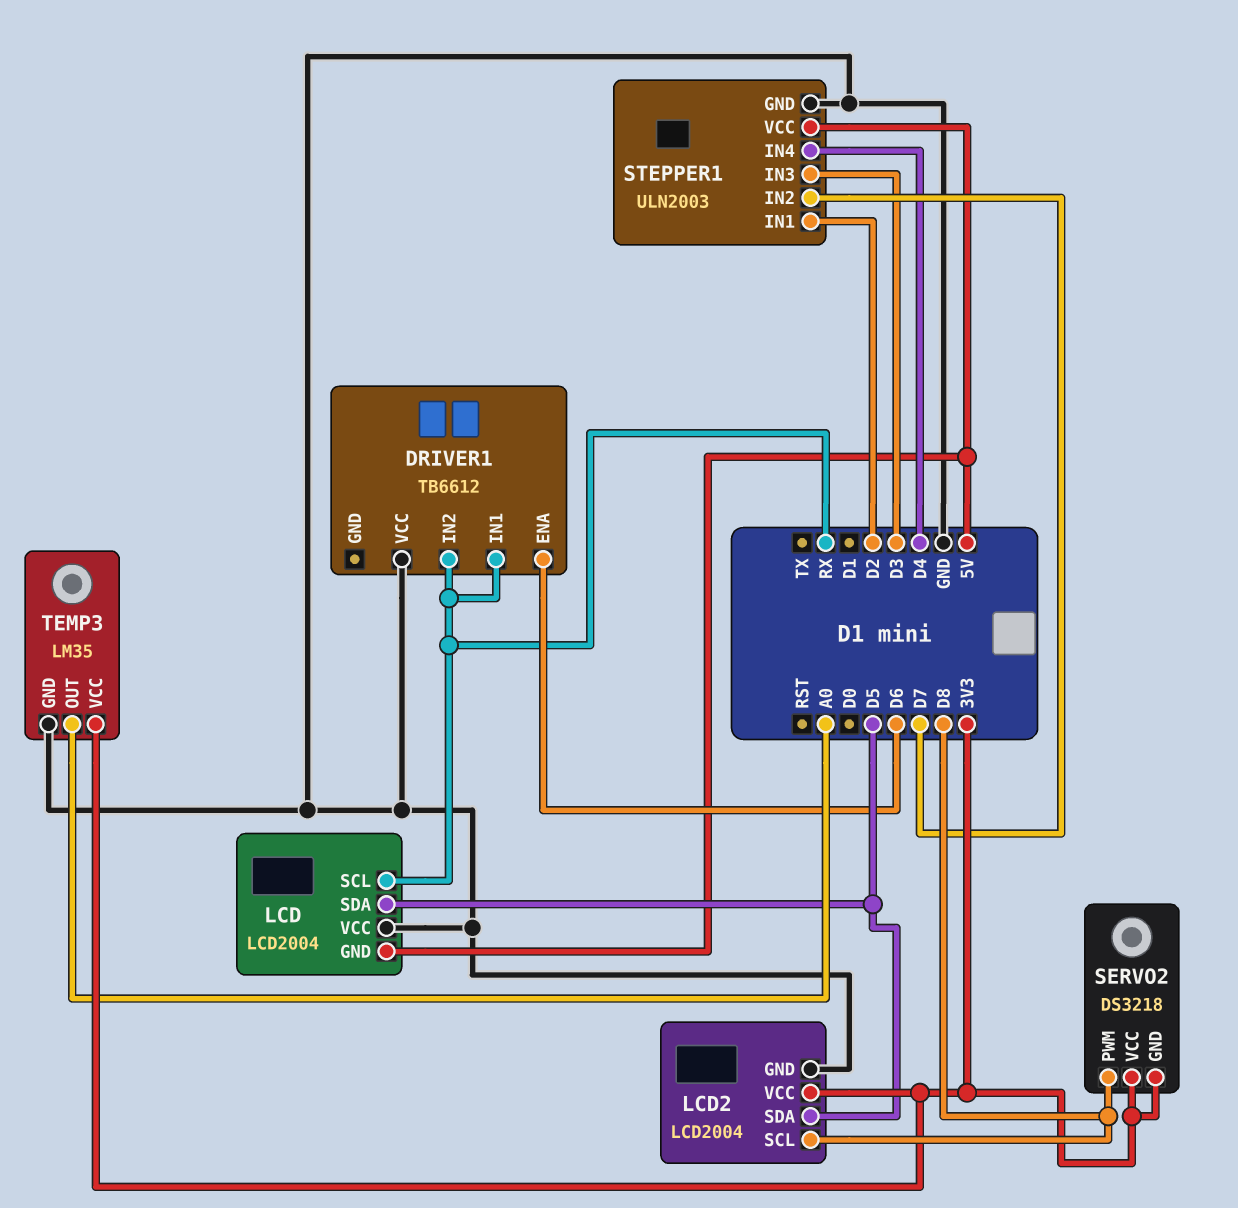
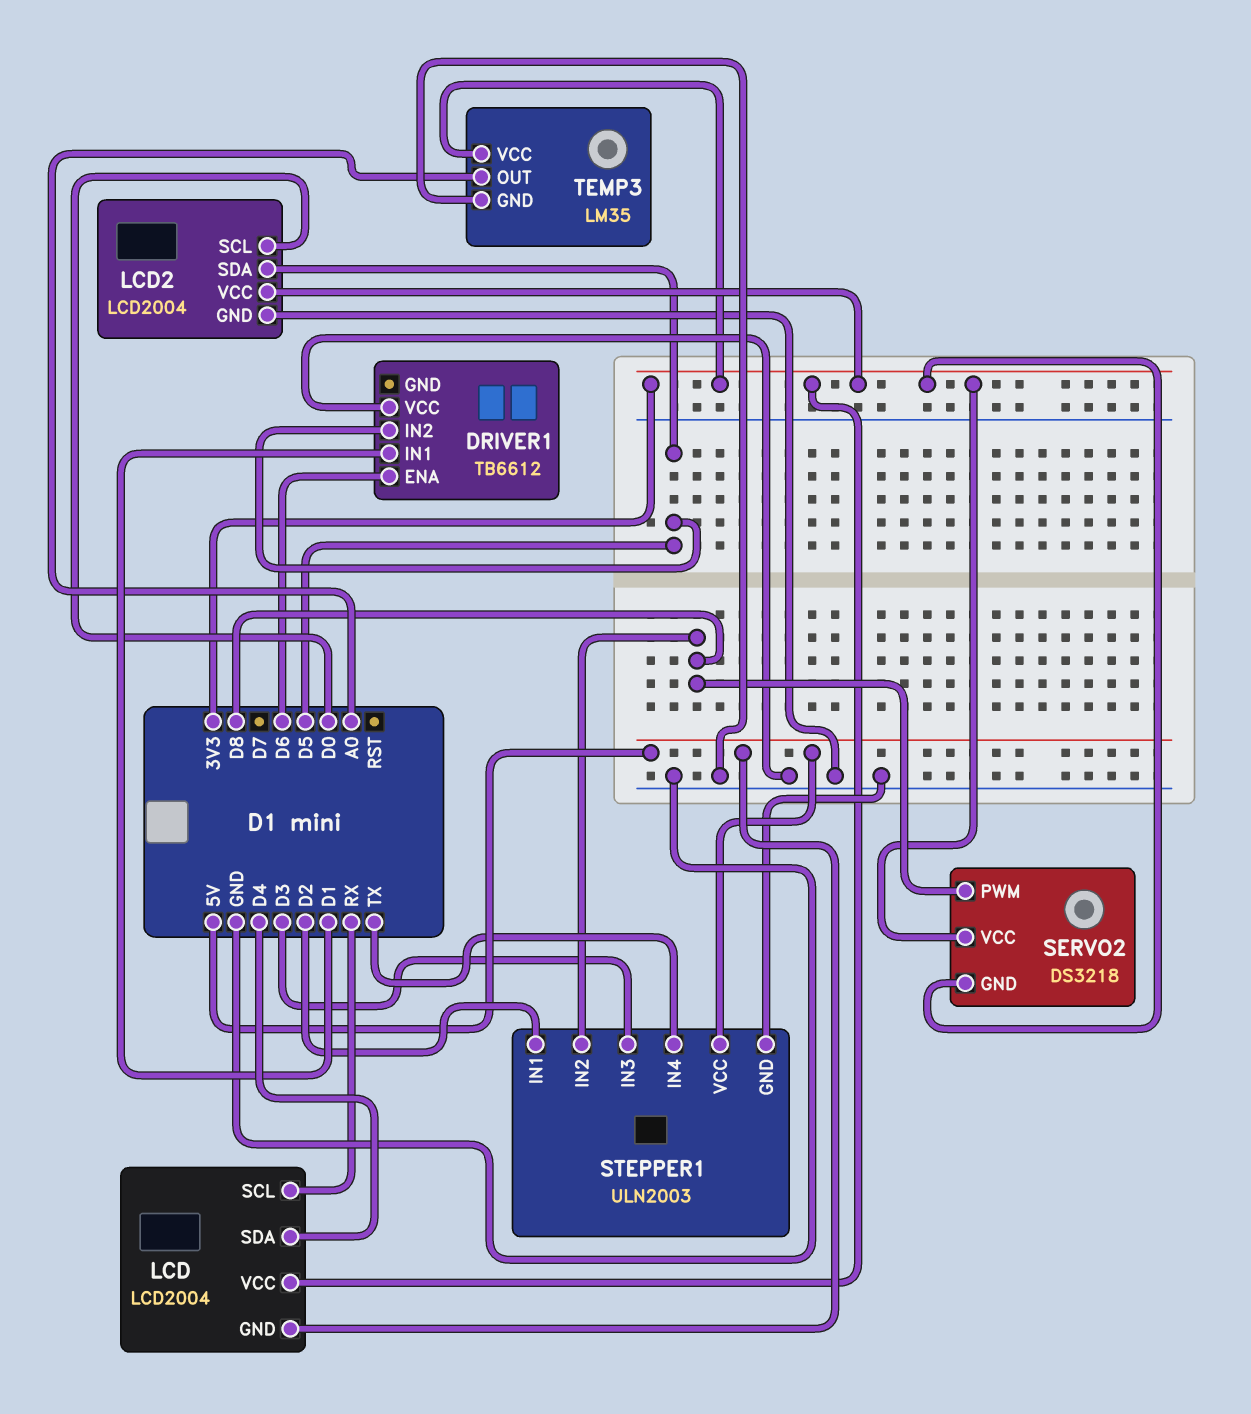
DRIVER1 pin IN1: RX -> D1
DRIVER1 pin IN2: RX -> D5
LCD pin SDA: D5 -> D4
LCD pin VCC: GND -> 3V3
LCD2 pin SCL: D8 -> D0
STEPPER1 pin IN2: D7 -> D8
STEPPER1 pin IN4: D4 -> TX

